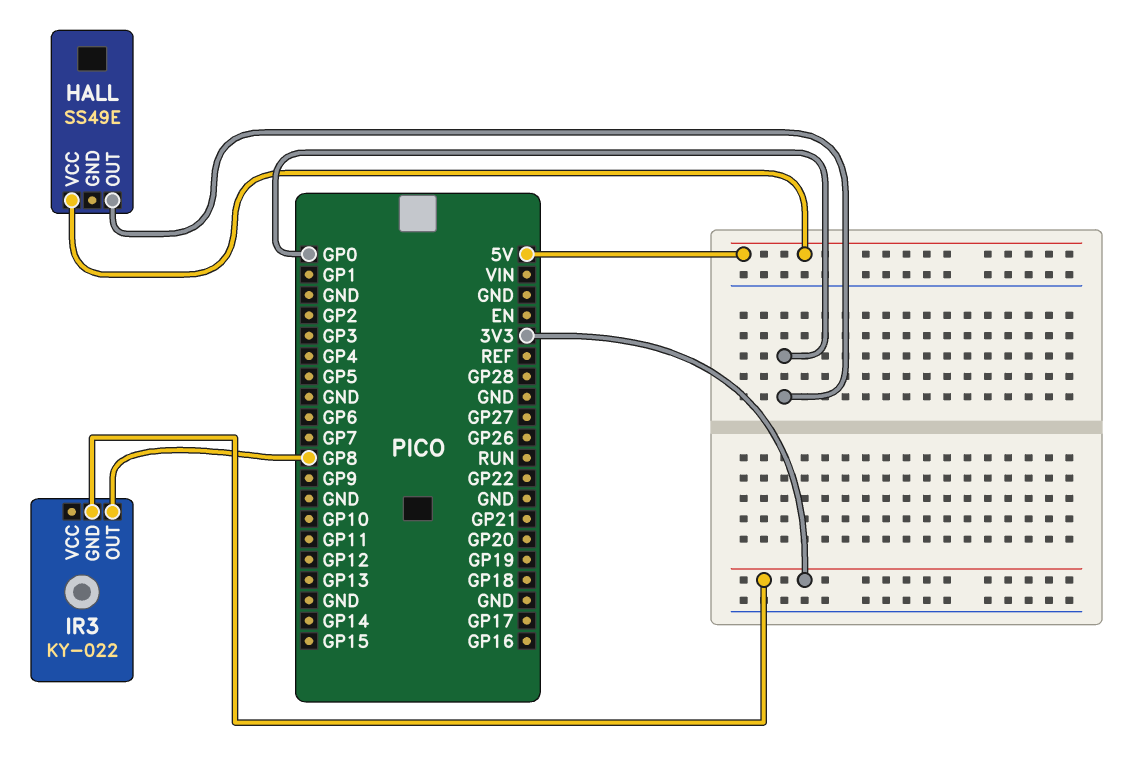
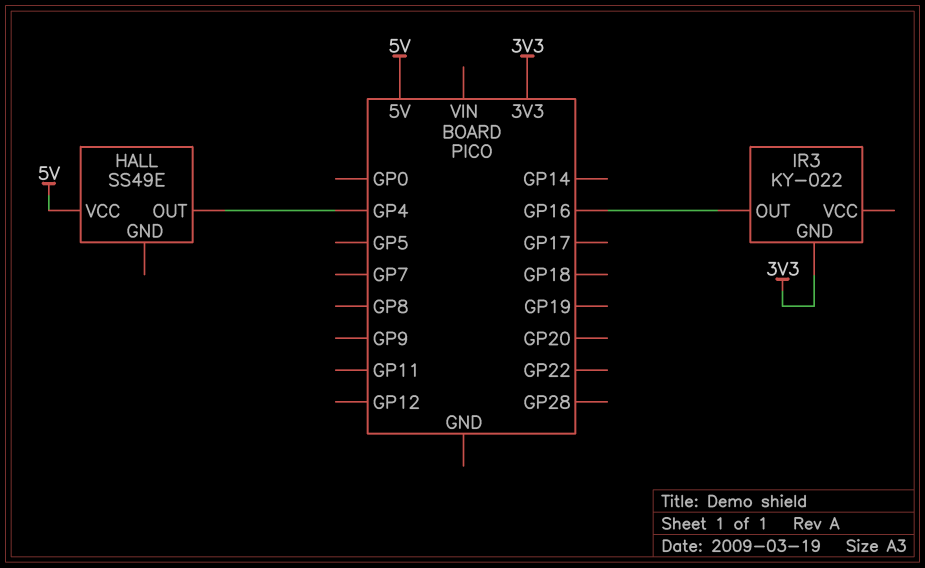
HALL pin OUT: GP0 -> GP4
IR3 pin OUT: GP8 -> GP16

